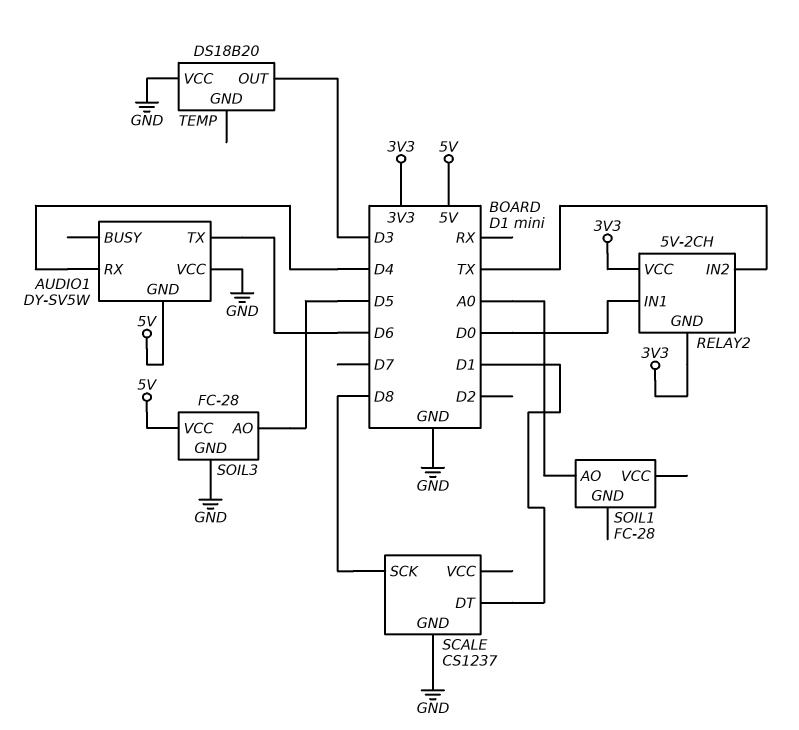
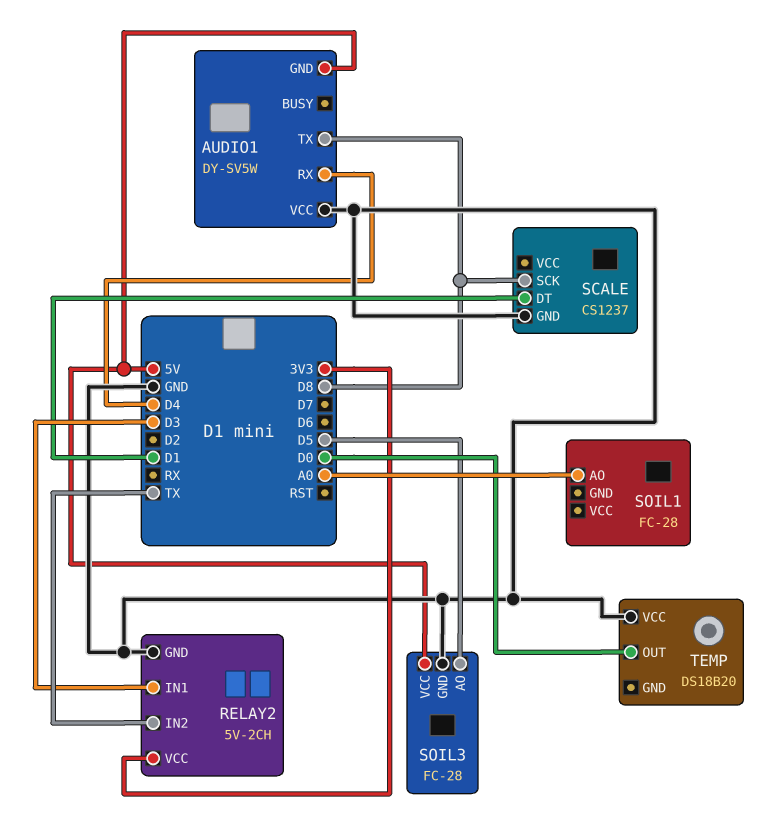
AUDIO1 pin TX: D6 -> D8
RELAY2 pin GND: 3V3 -> GND
RELAY2 pin IN1: D0 -> D3
TEMP pin OUT: D3 -> D0

